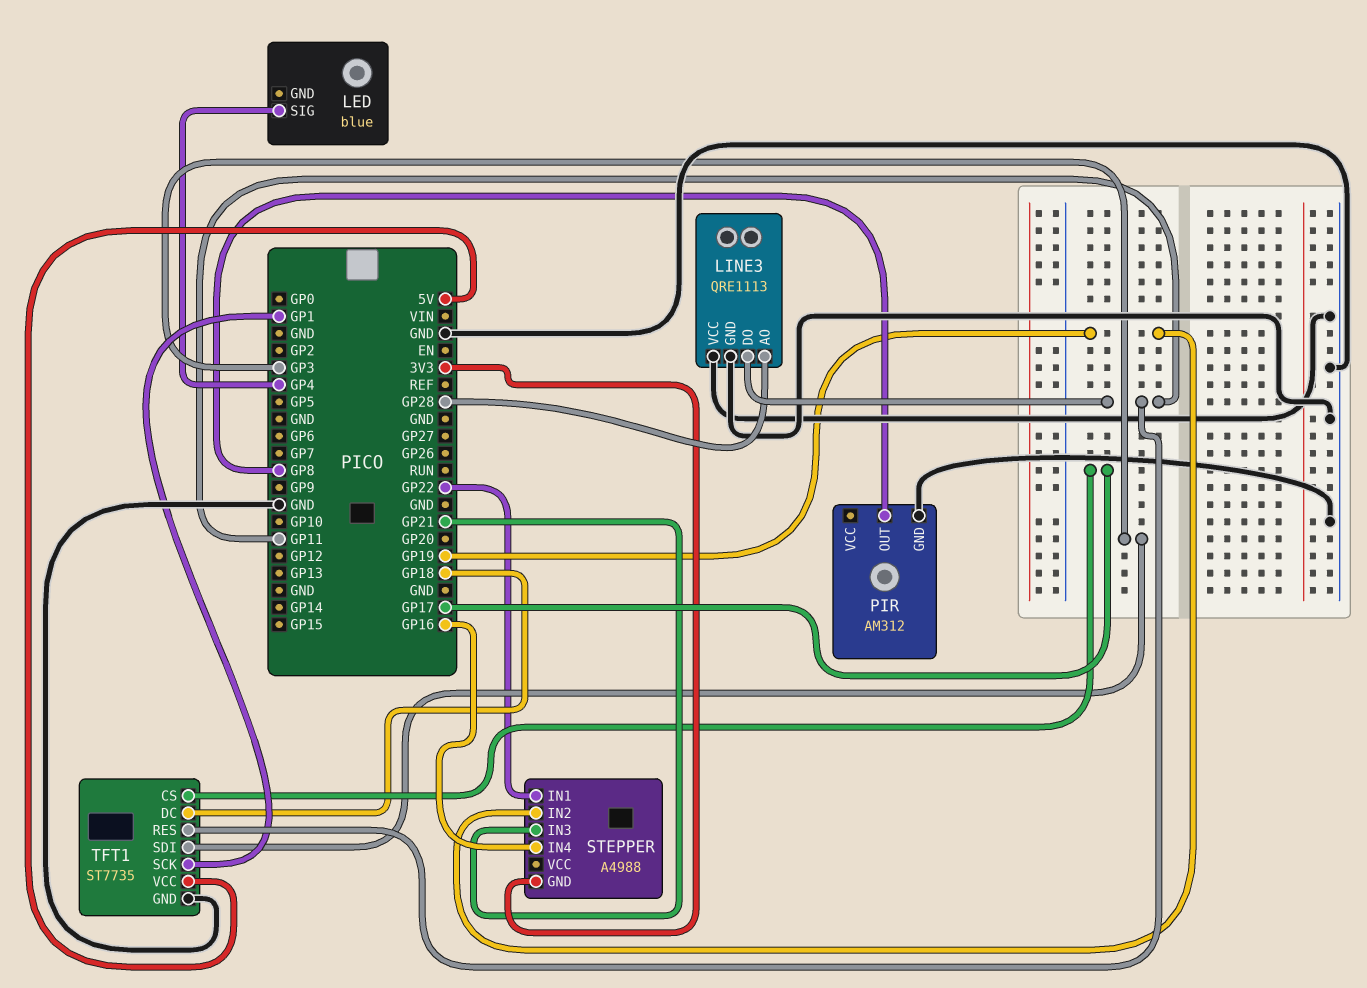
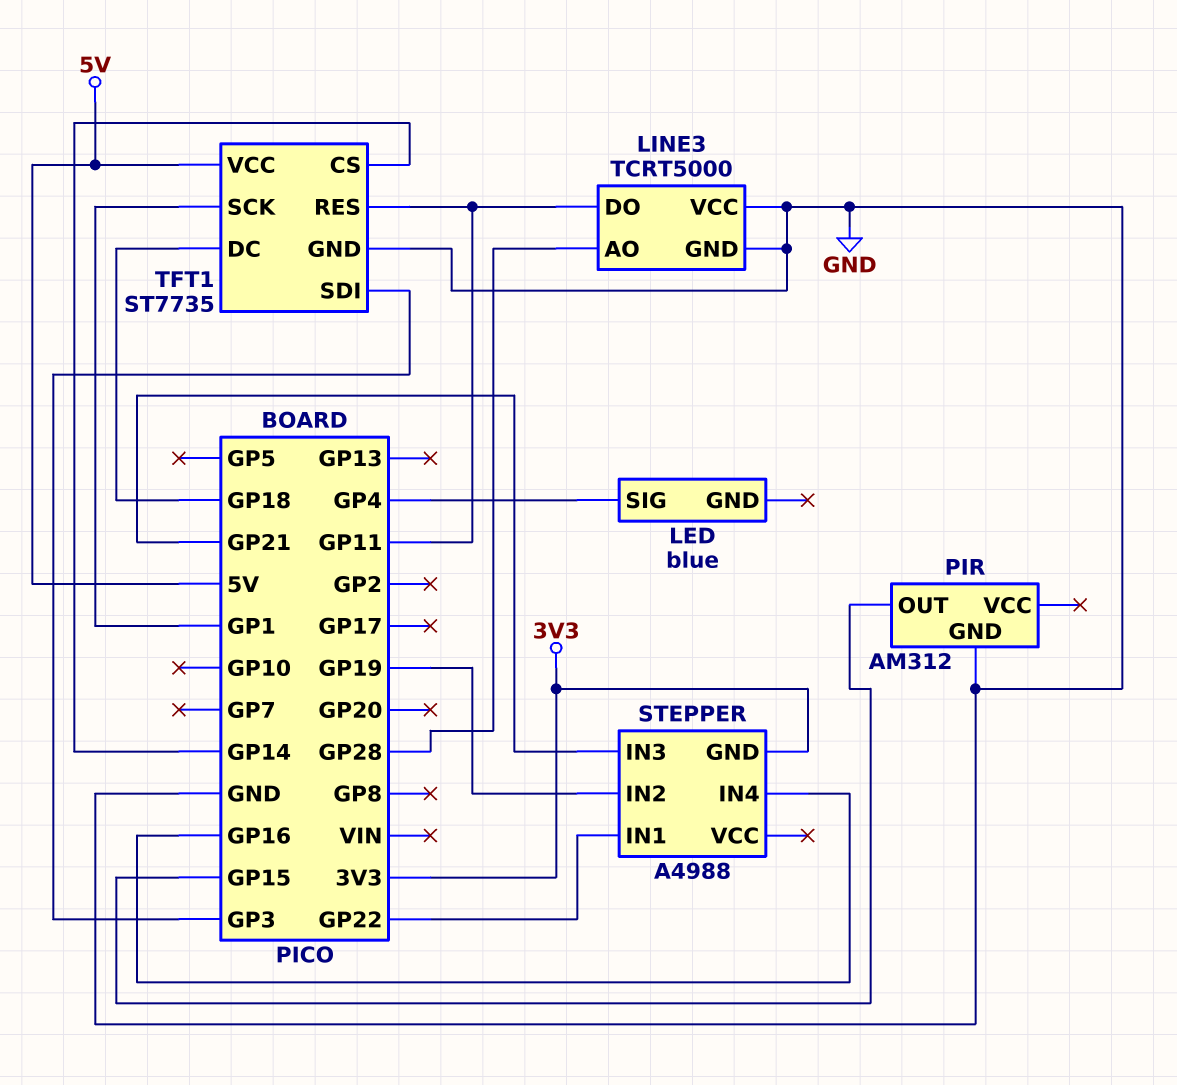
LINE3: QRE1113 -> TCRT5000
PIR pin OUT: GP8 -> GP15
TFT1 pin CS: GP17 -> GP14

